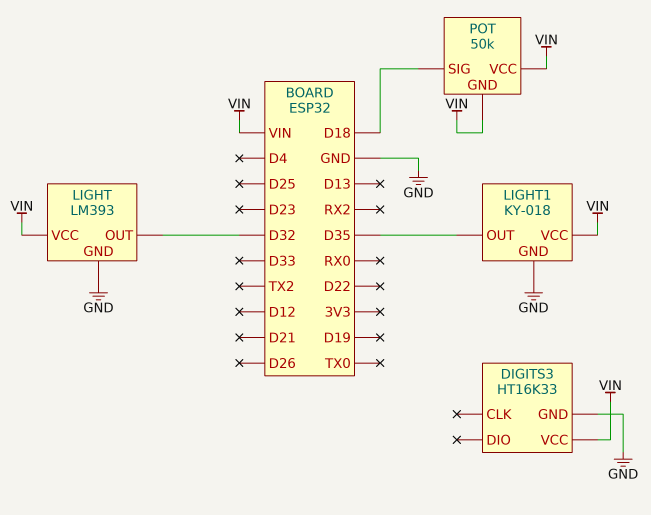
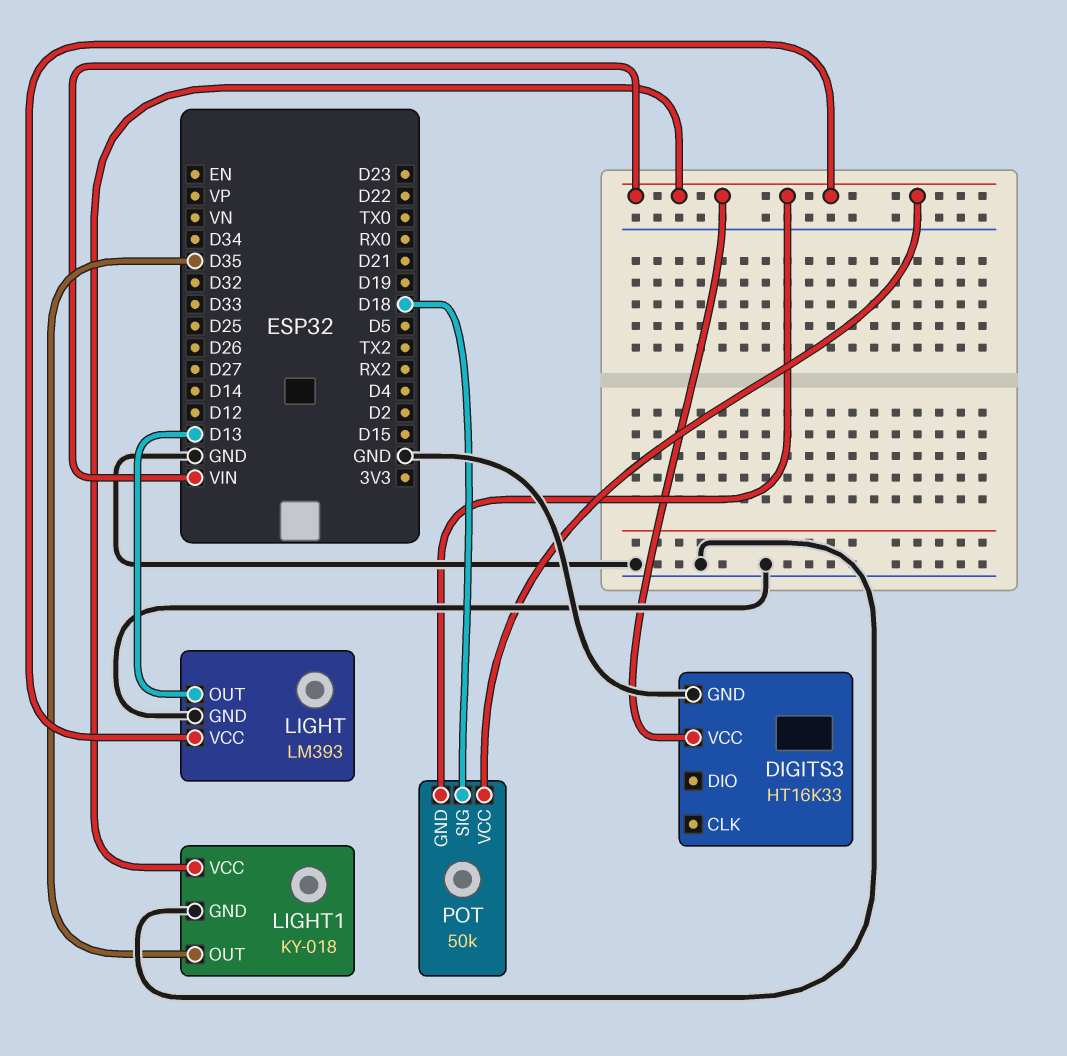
LIGHT pin OUT: D32 -> D13

